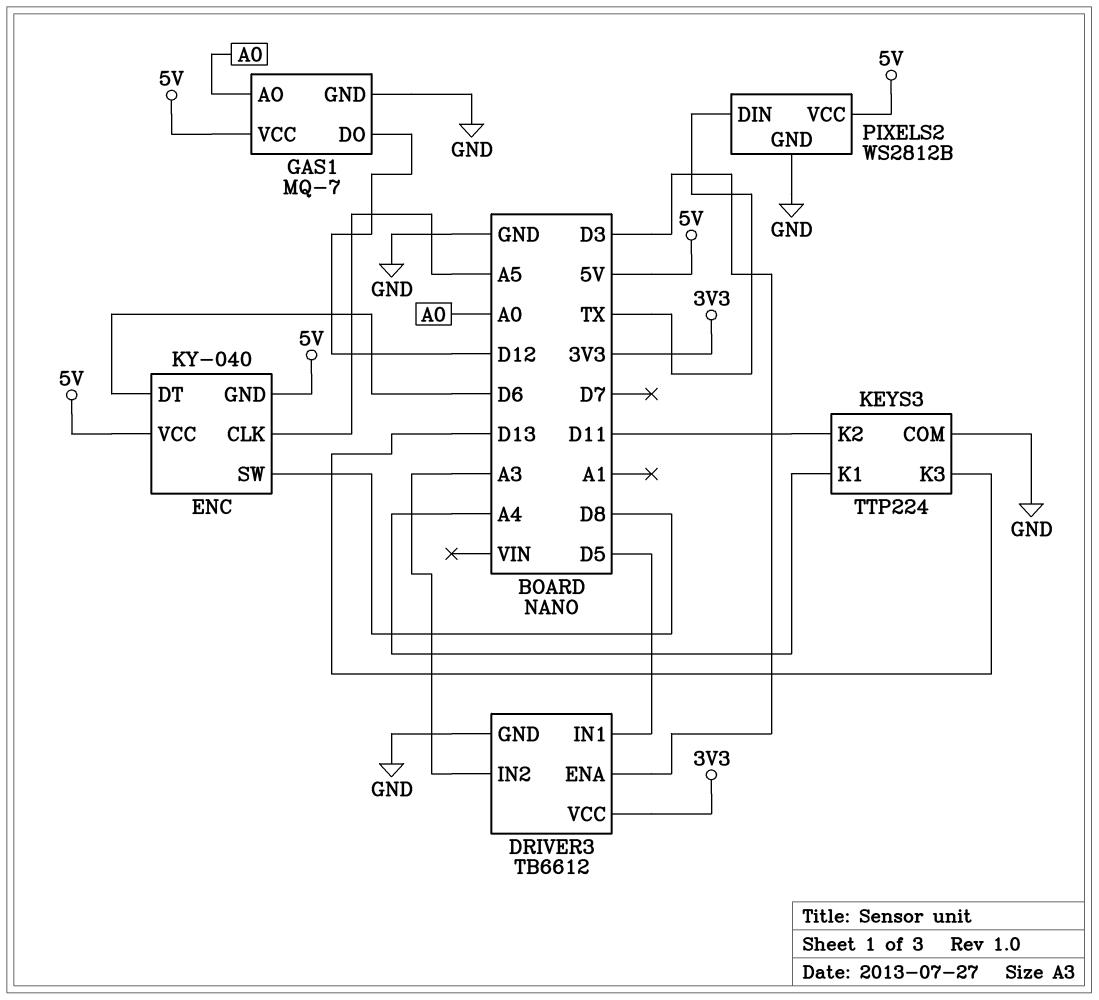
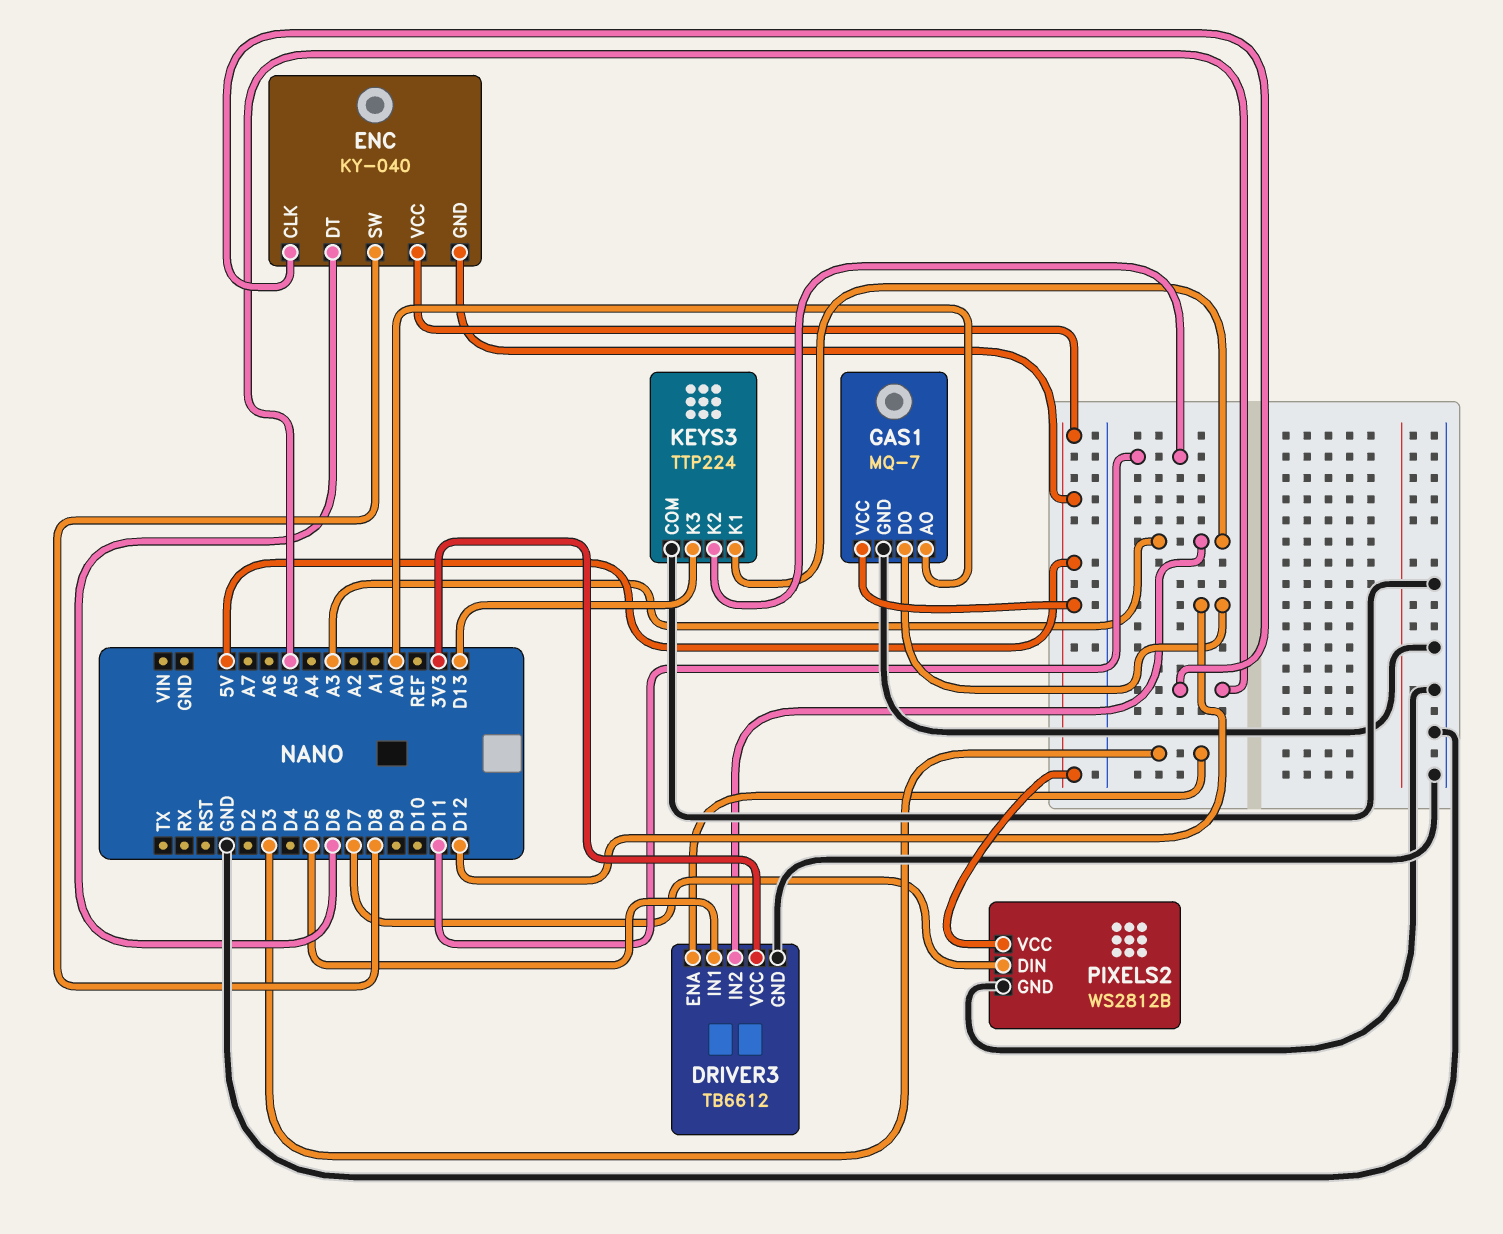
KEYS3 pin K1: A4 -> A3
PIXELS2 pin DIN: TX -> D7

